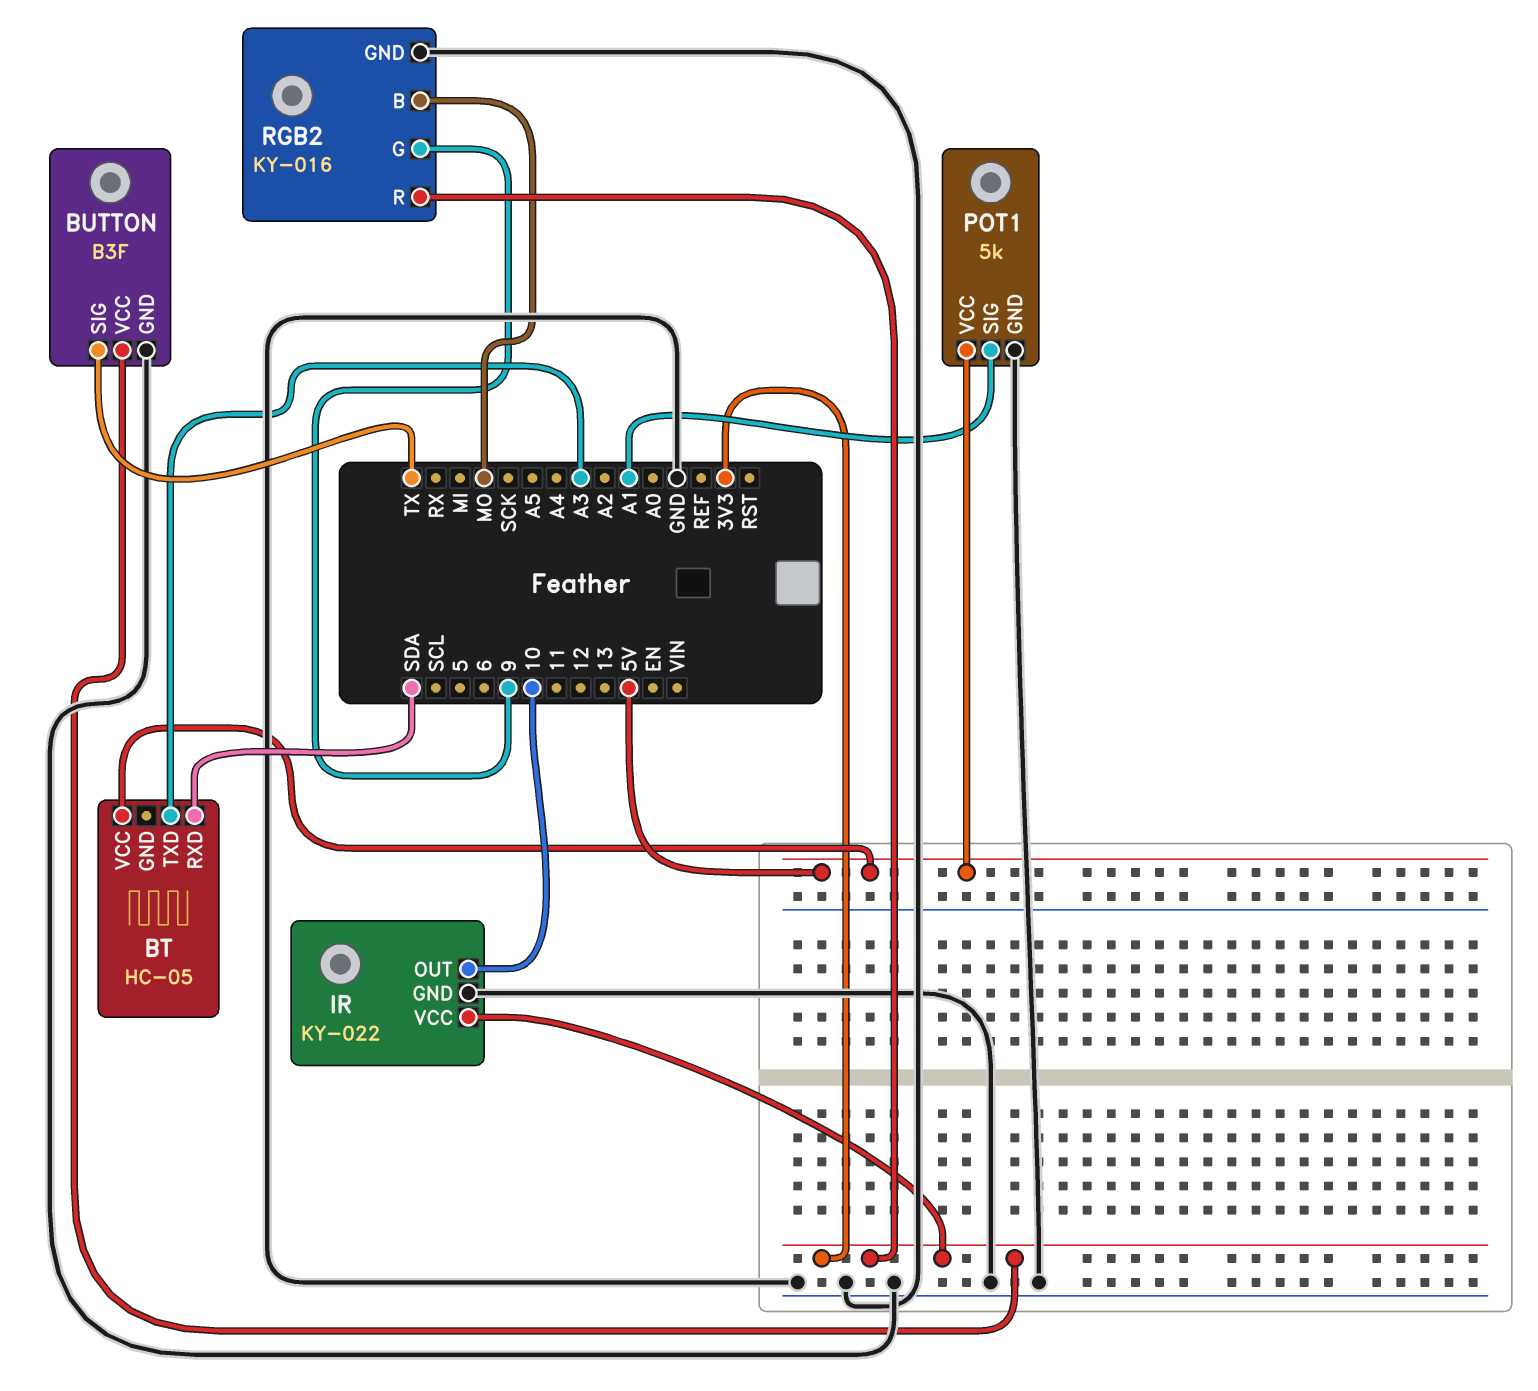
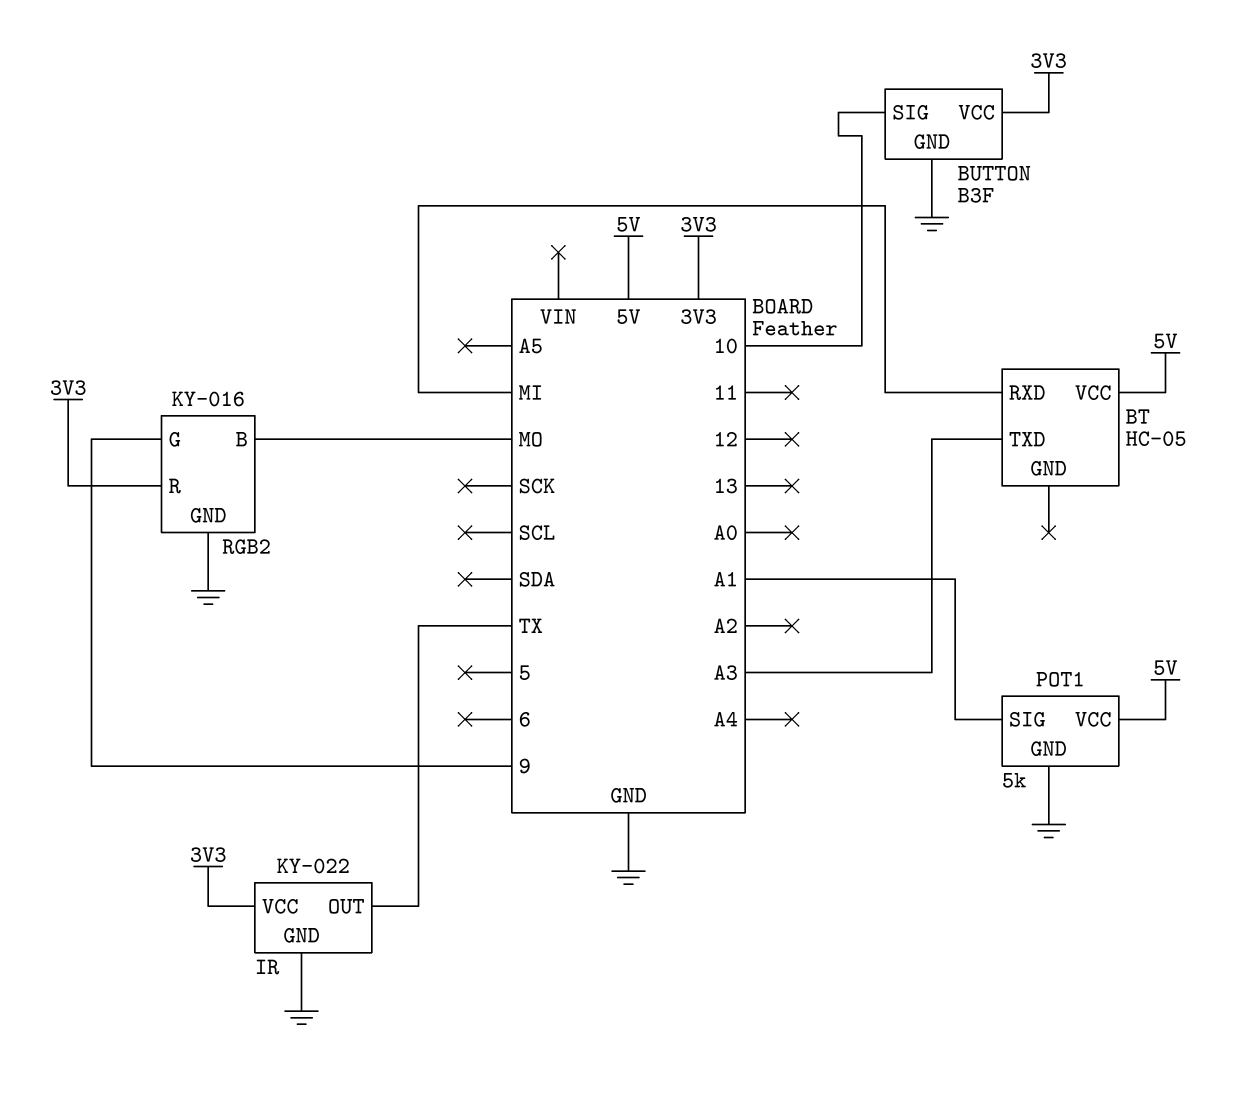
BT pin RXD: SDA -> MI
BUTTON pin SIG: TX -> 10
IR pin OUT: 10 -> TX

